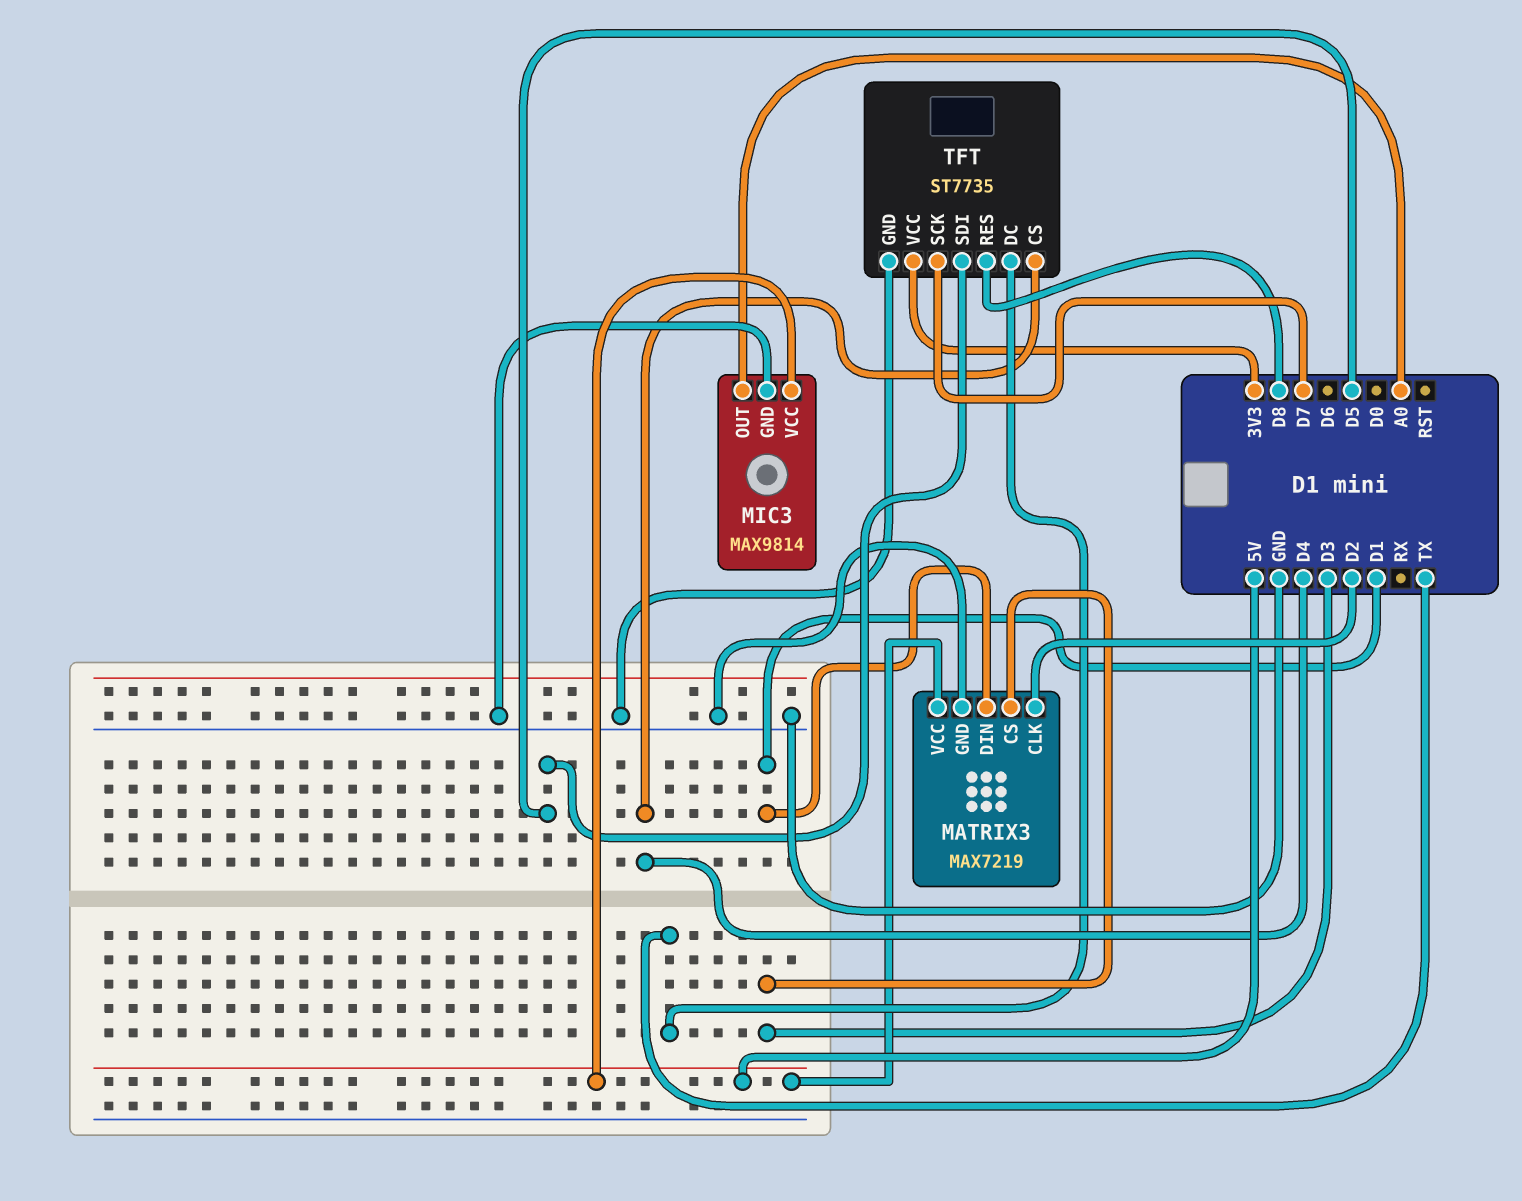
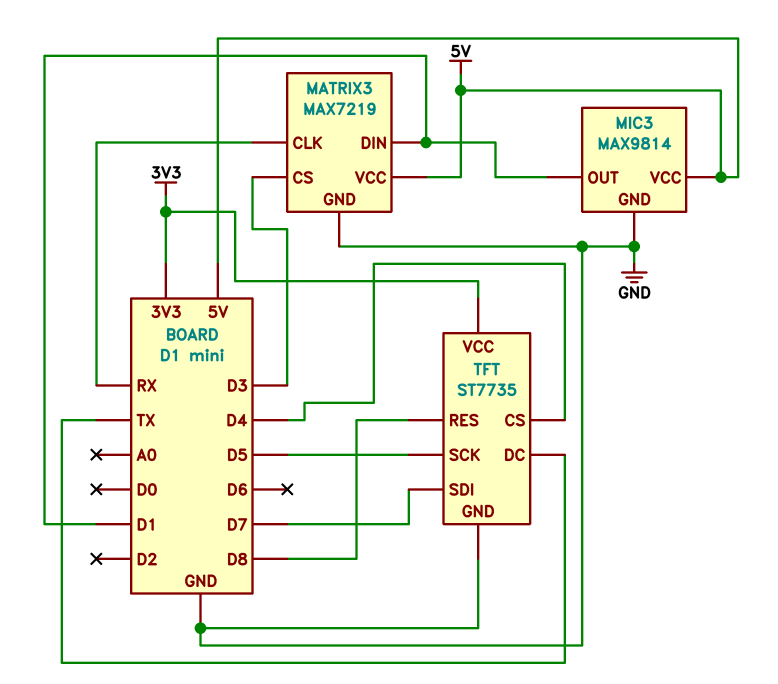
MATRIX3 pin CLK: D2 -> RX
MIC3 pin OUT: A0 -> D1
TFT pin SCK: D7 -> D5
TFT pin SDI: D5 -> D7

